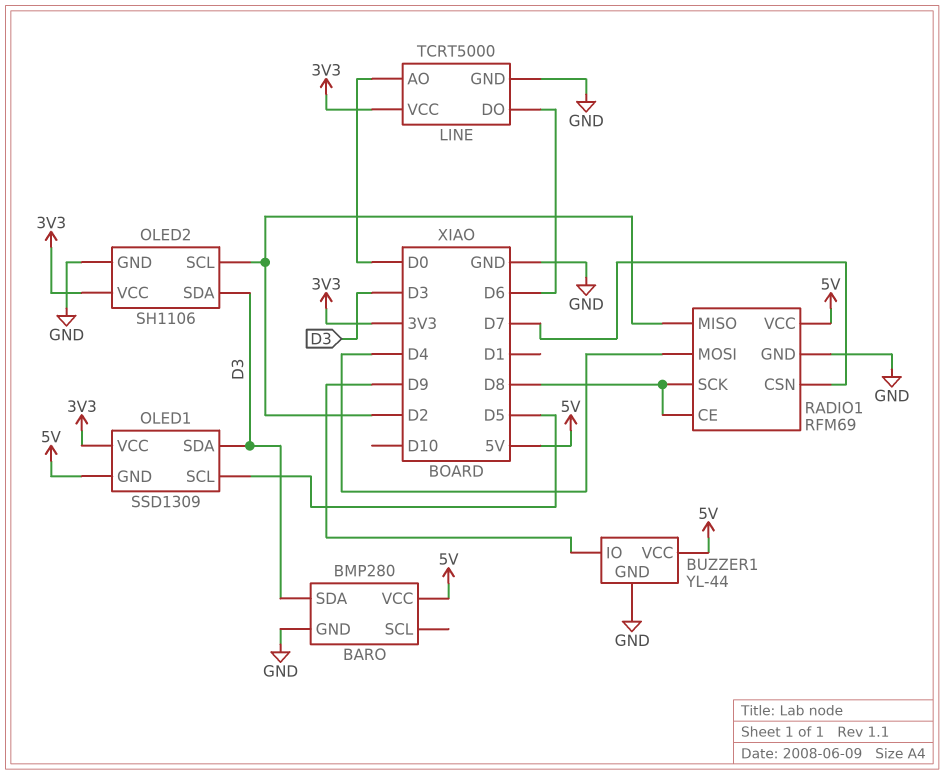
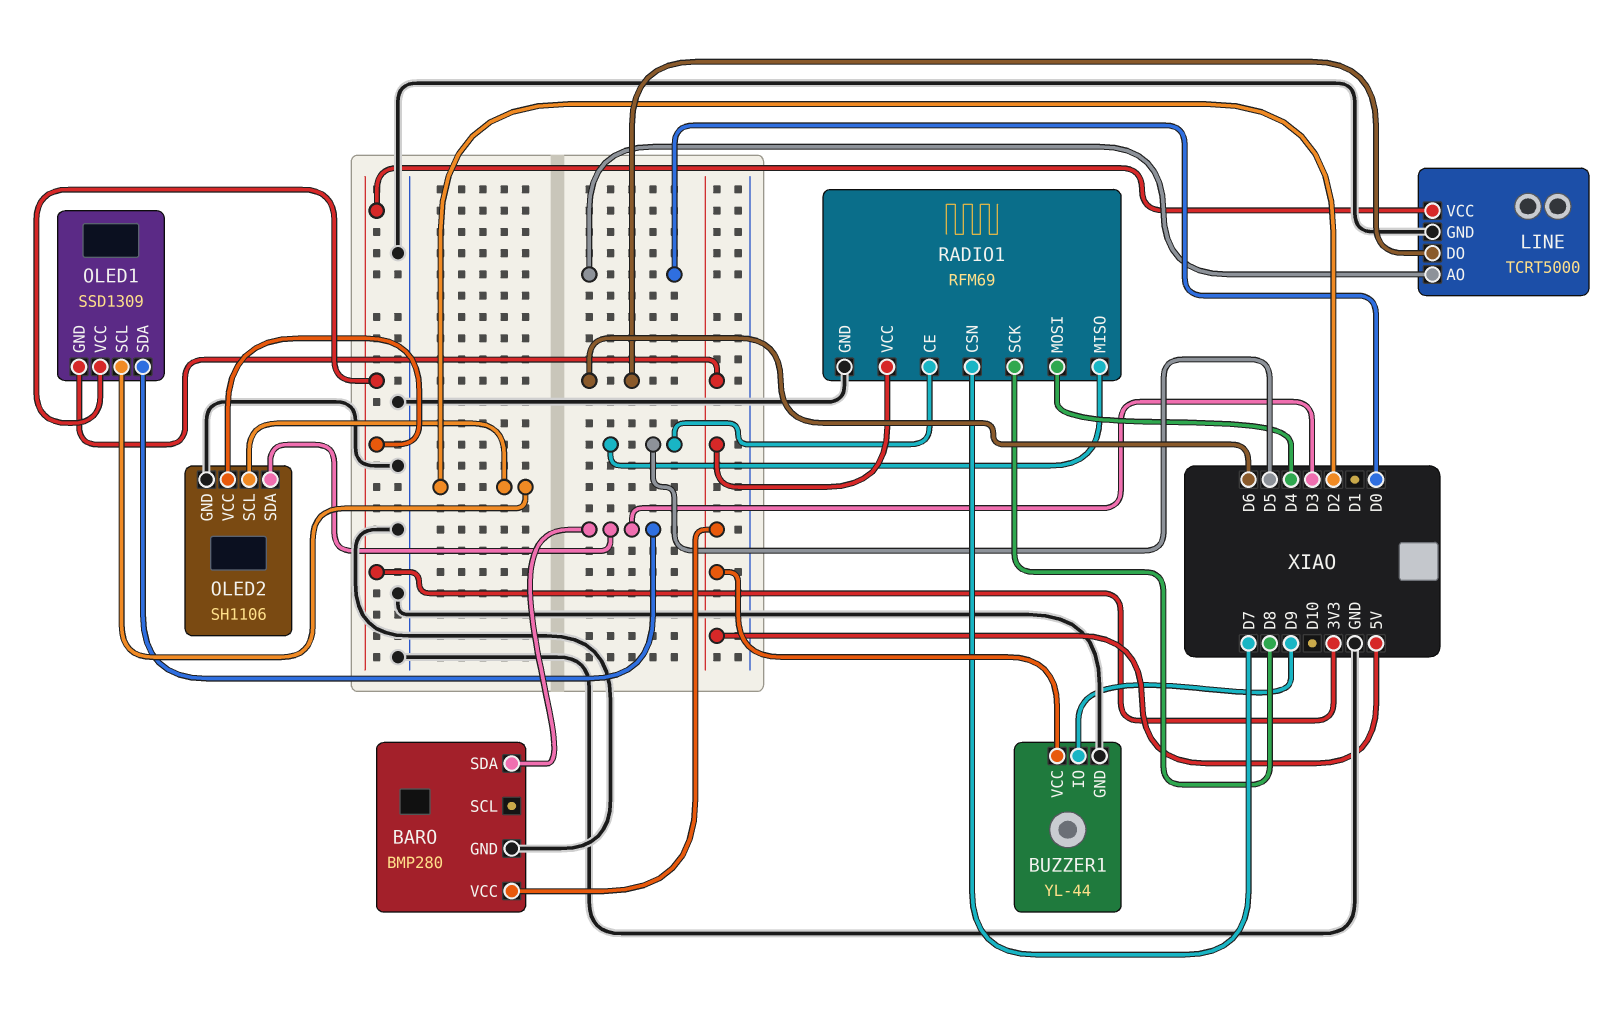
OLED1 pin SCL: D5 -> D2
RADIO1 pin CE: D8 -> D5
RADIO1 pin MISO: D2 -> D5

